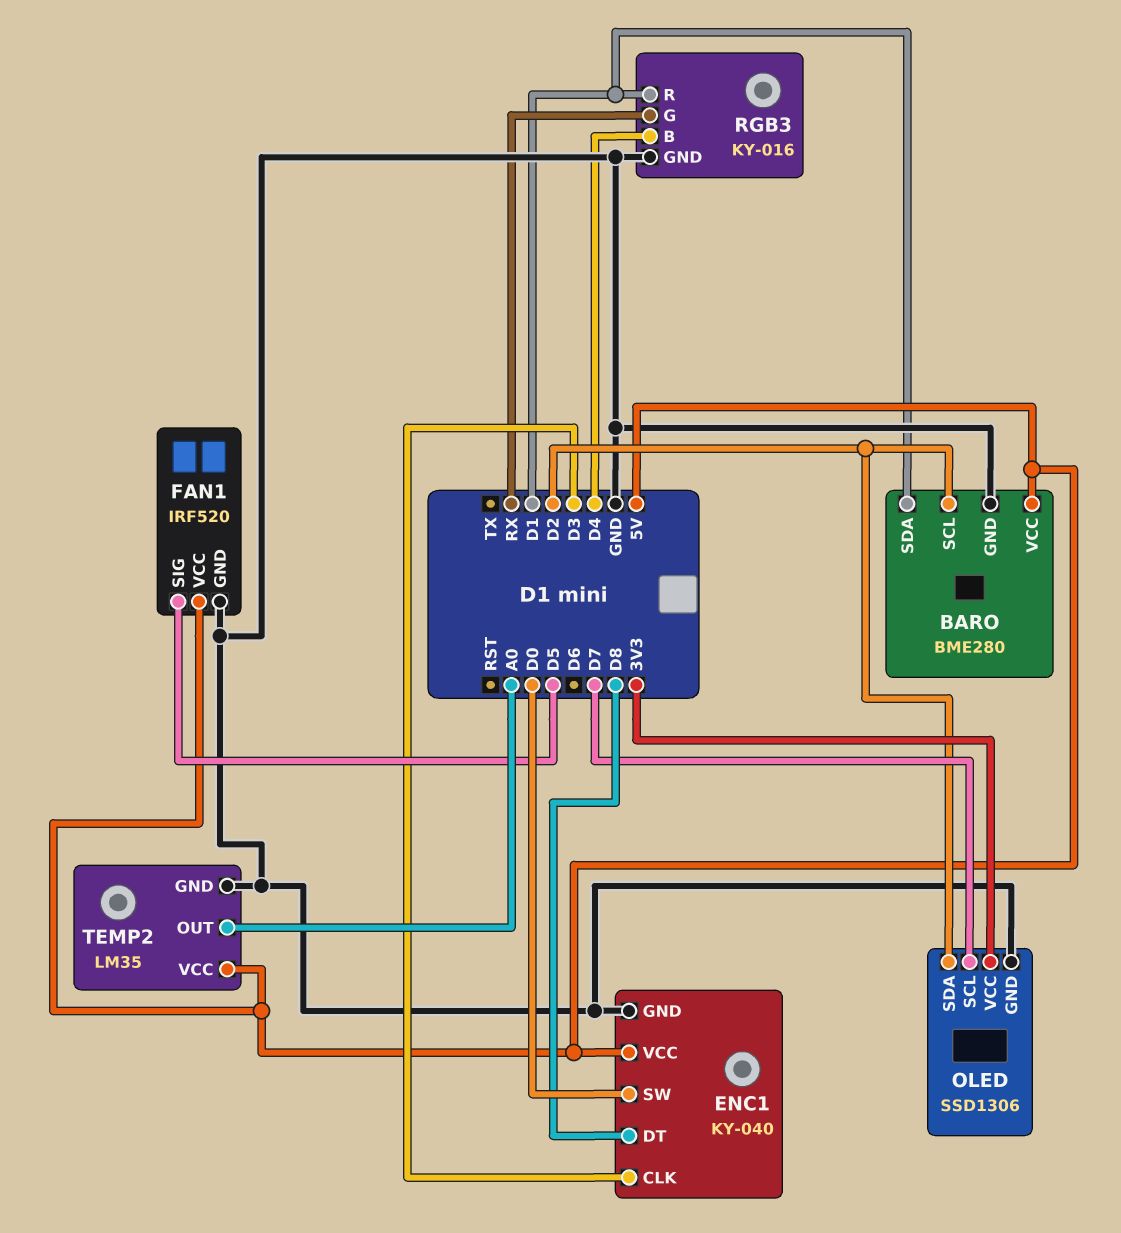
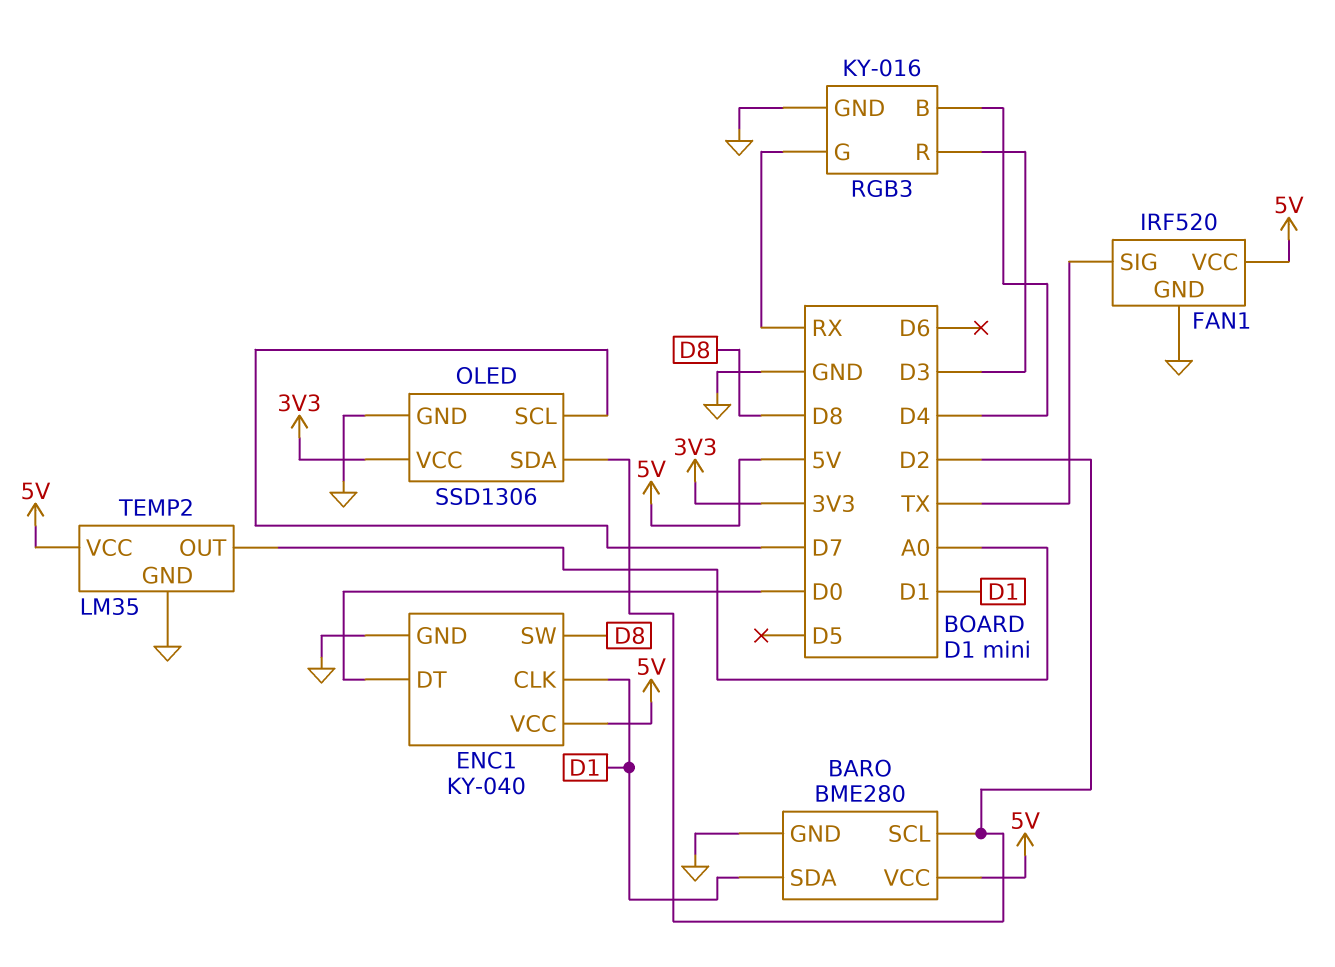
ENC1 pin CLK: D3 -> D1
ENC1 pin DT: D8 -> D0
ENC1 pin SW: D0 -> D8
FAN1 pin SIG: D5 -> TX
RGB3 pin R: D1 -> D3

